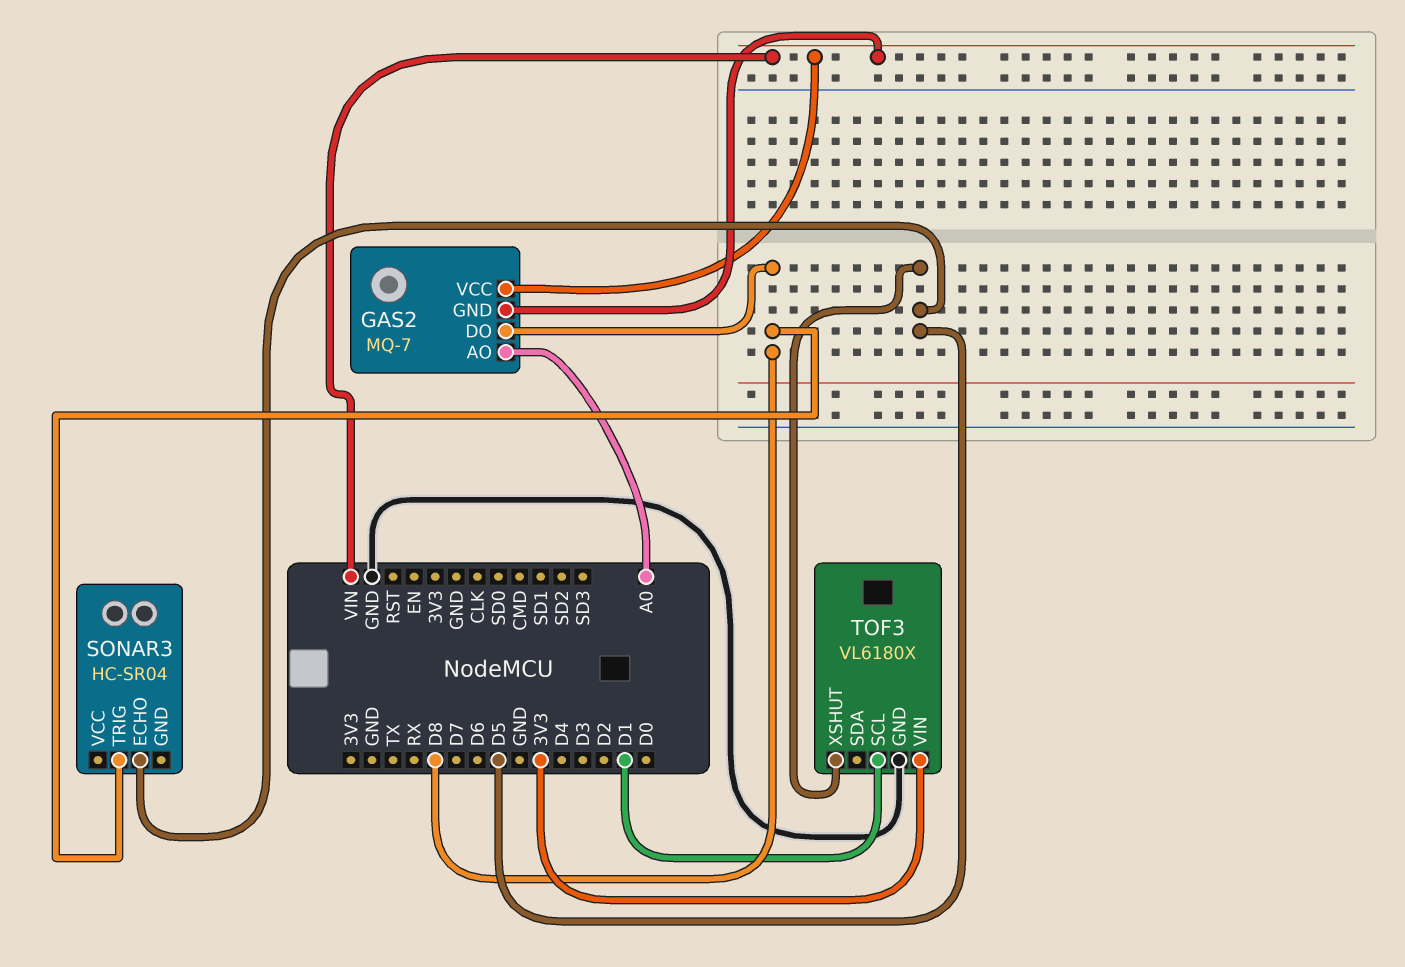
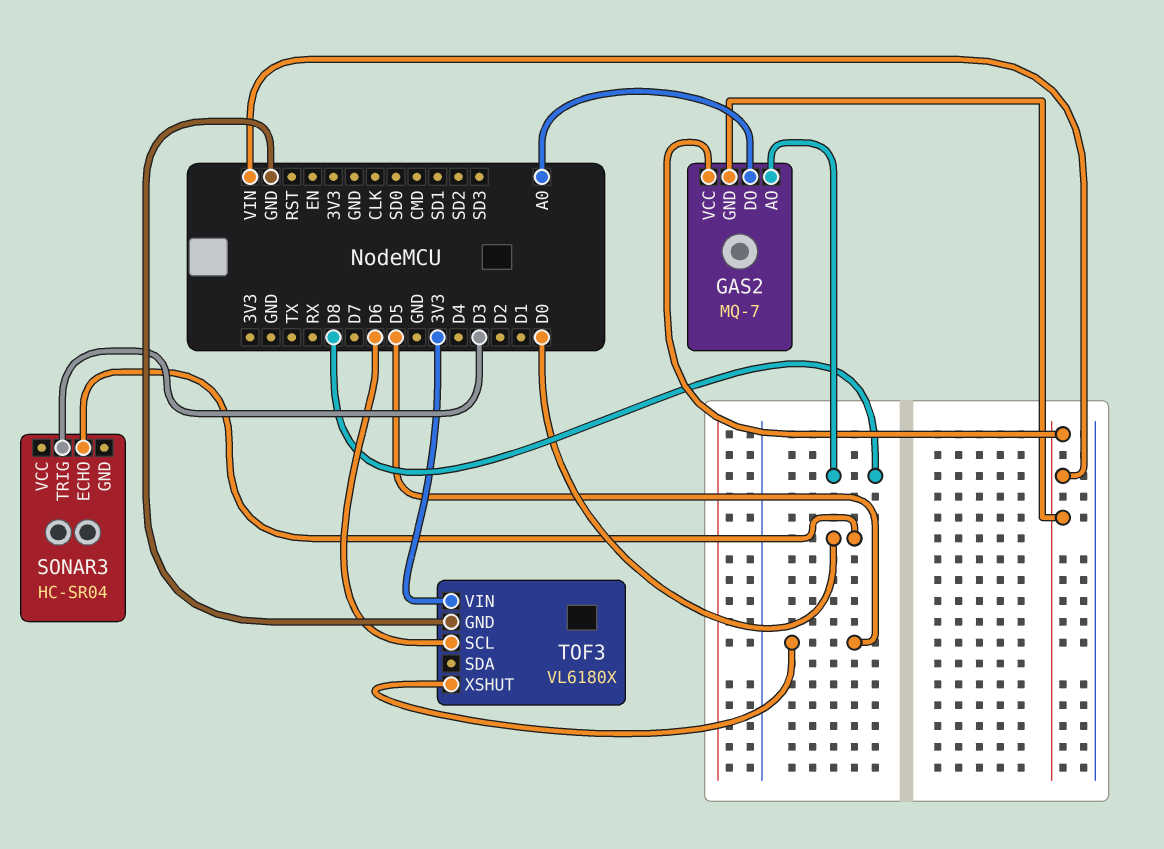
GAS2 pin AO: A0 -> D8
GAS2 pin DO: D8 -> A0
SONAR3 pin ECHO: D5 -> D0
SONAR3 pin TRIG: D8 -> D3
TOF3 pin SCL: D1 -> D6

